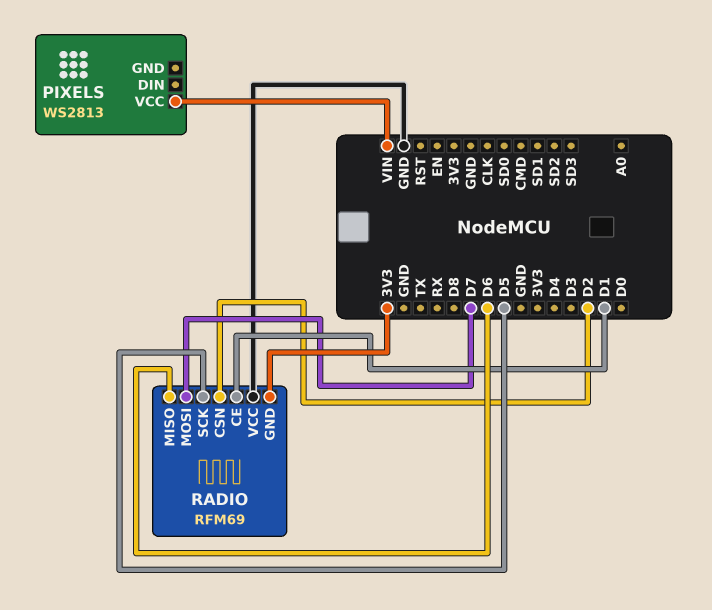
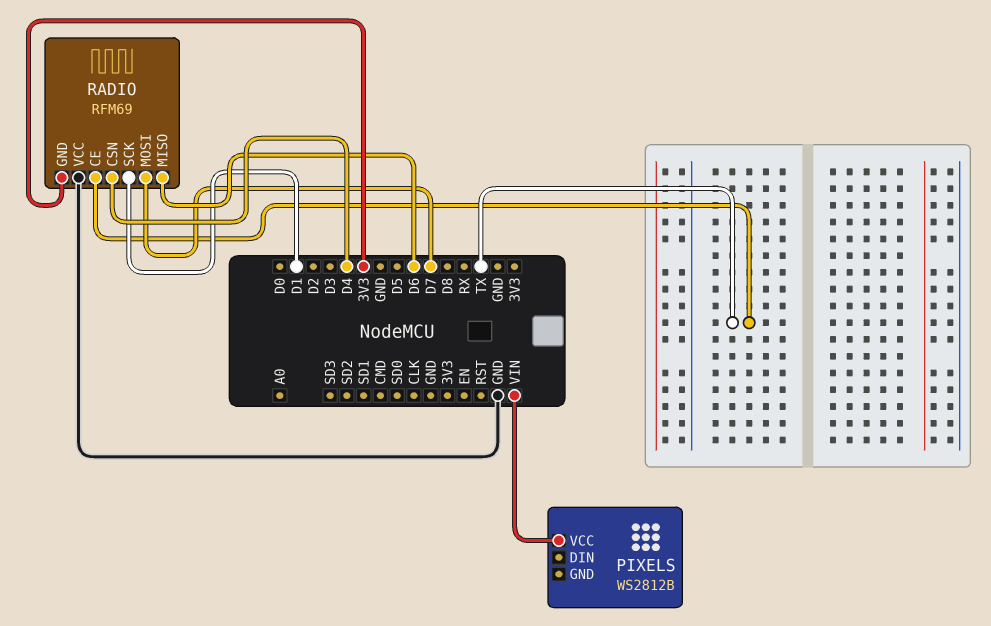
PIXELS: WS2813 -> WS2812B
RADIO pin CE: D1 -> TX
RADIO pin CSN: D2 -> D4
RADIO pin SCK: D5 -> D1

